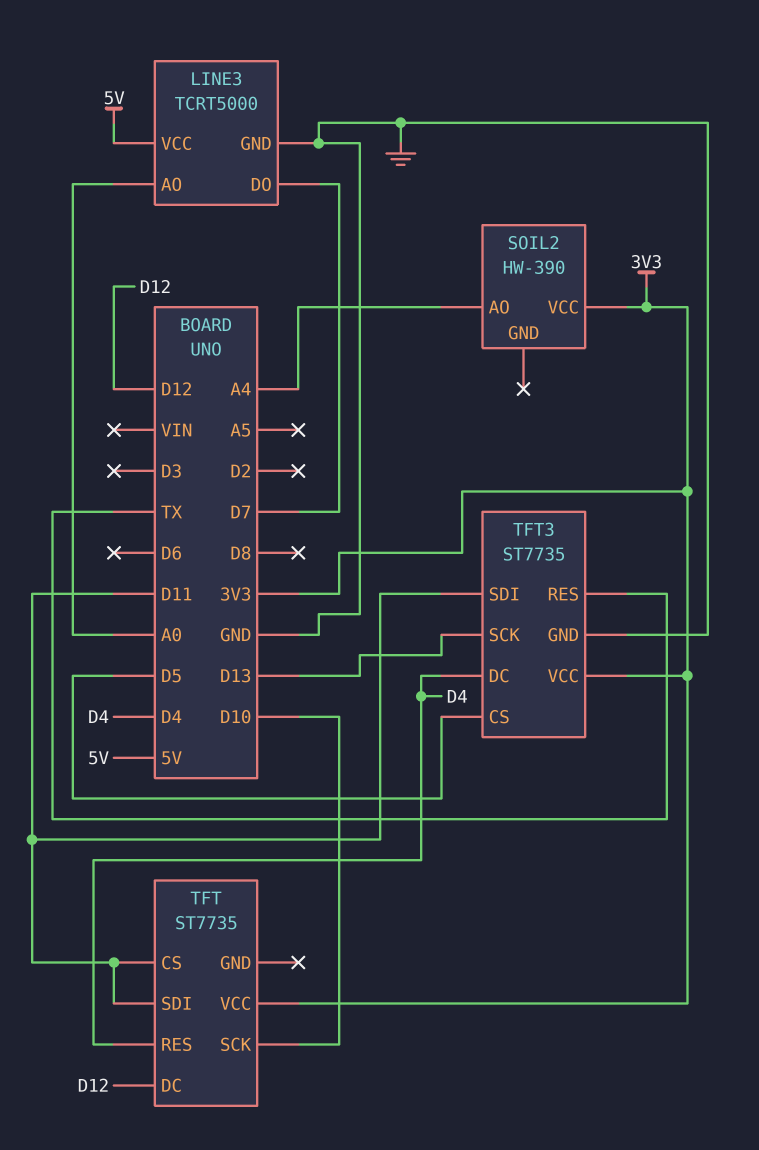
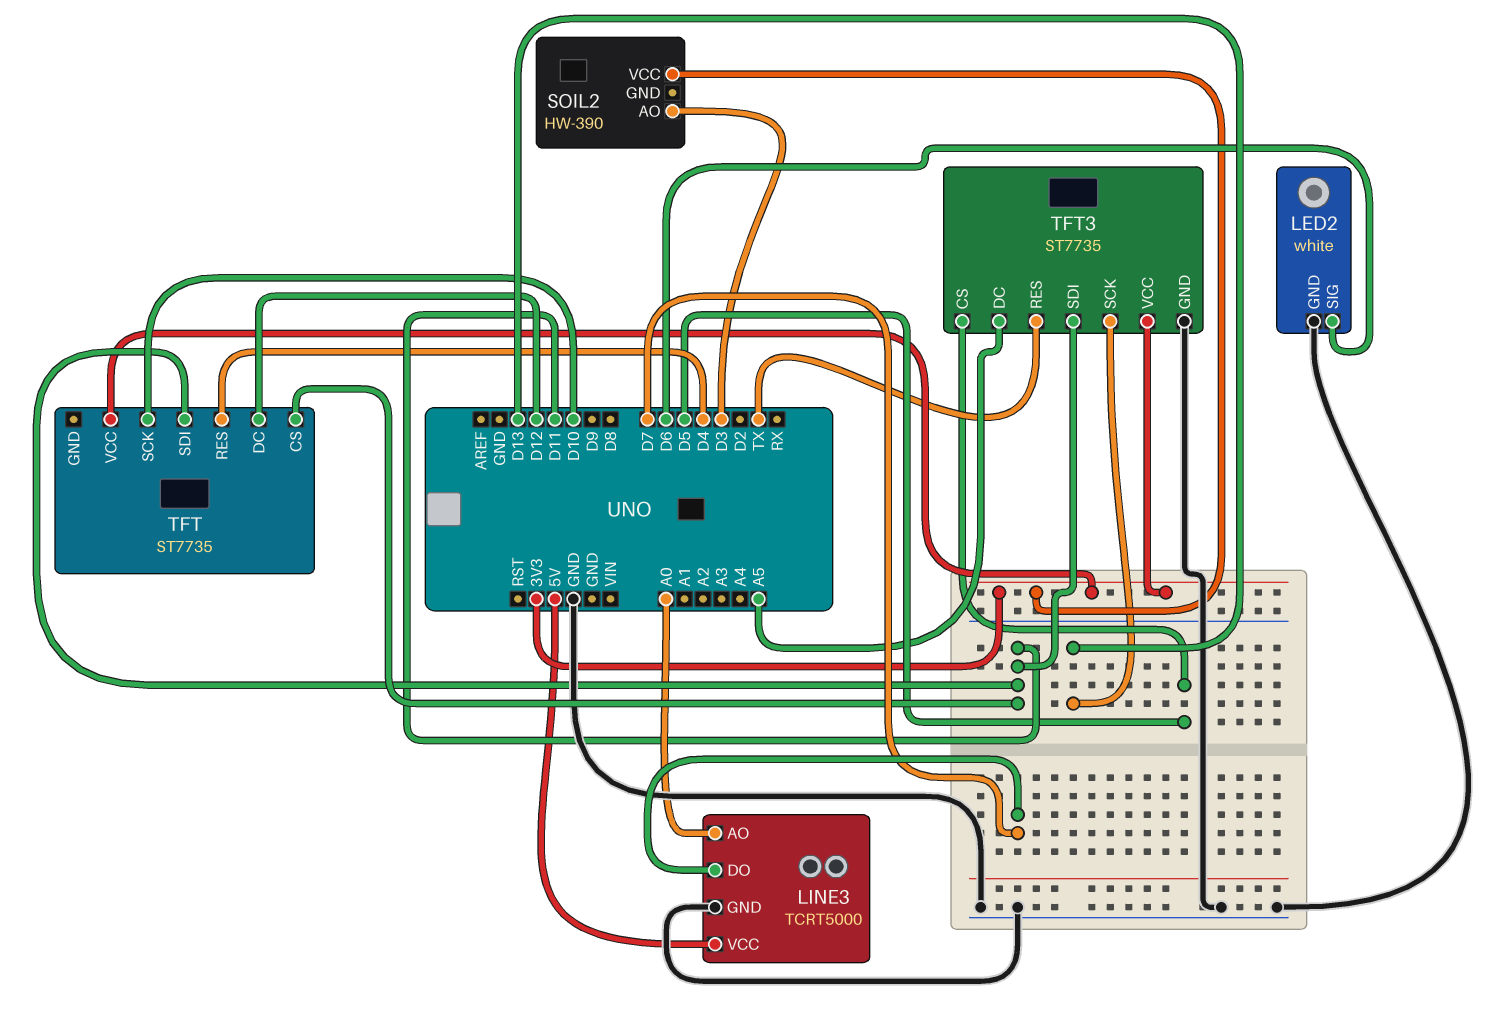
LED2: none -> white
LED2 pin GND: none -> GND
LED2 pin SIG: none -> D6
SOIL2 pin AO: A4 -> D3
TFT3 pin DC: D4 -> A5

